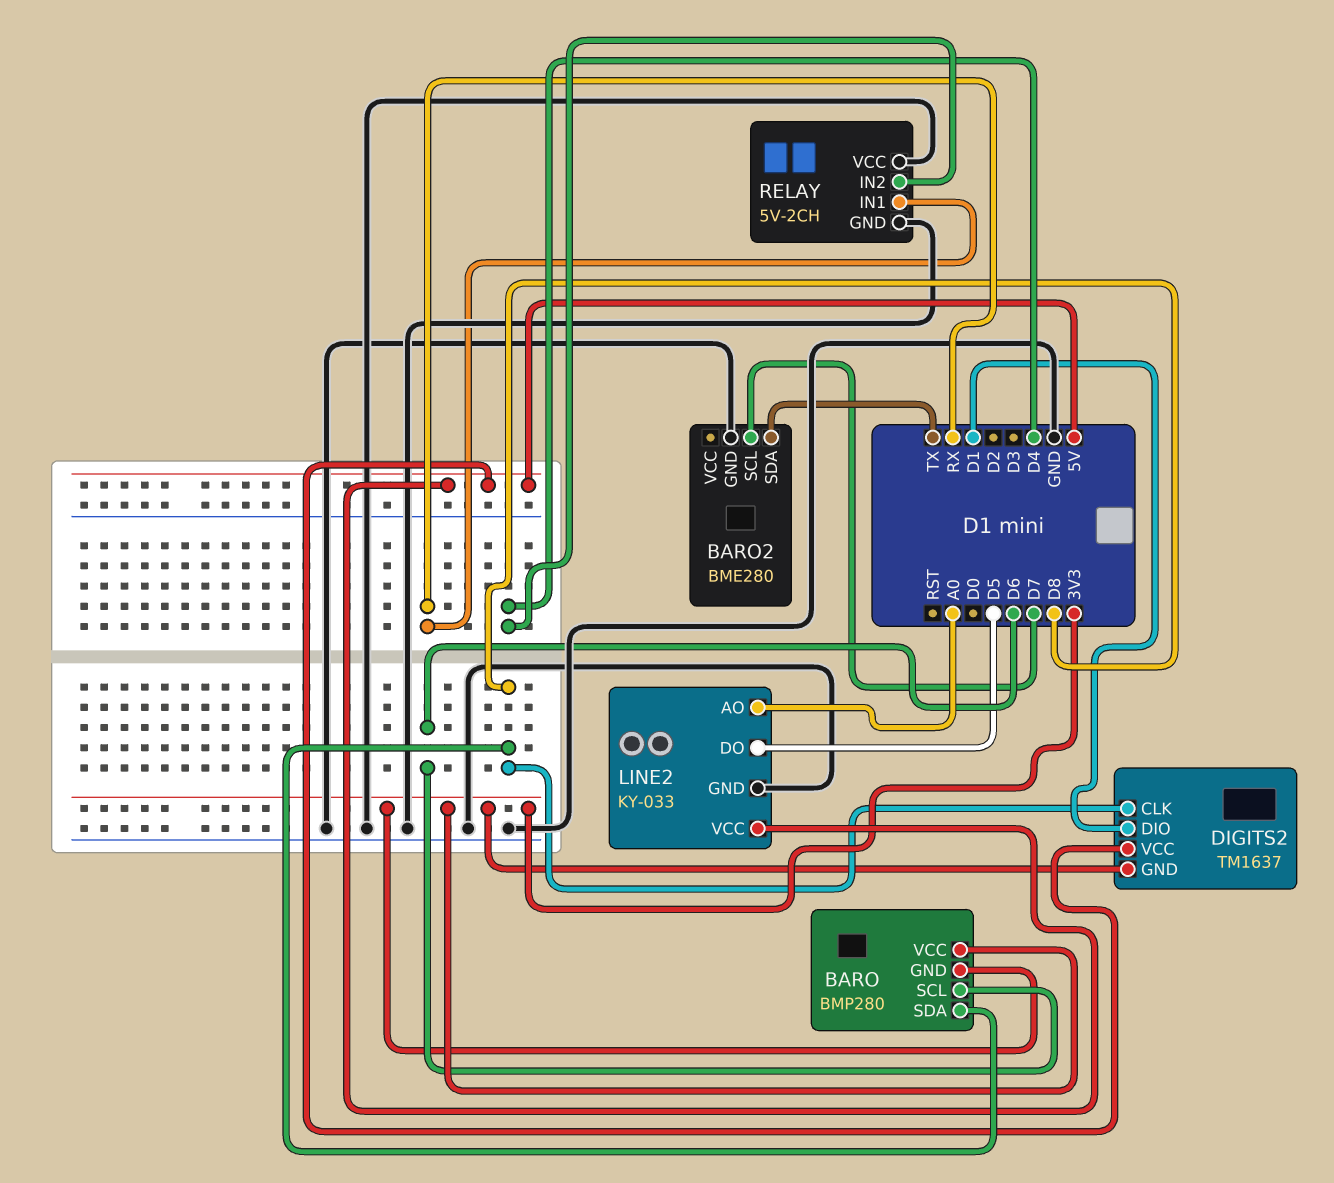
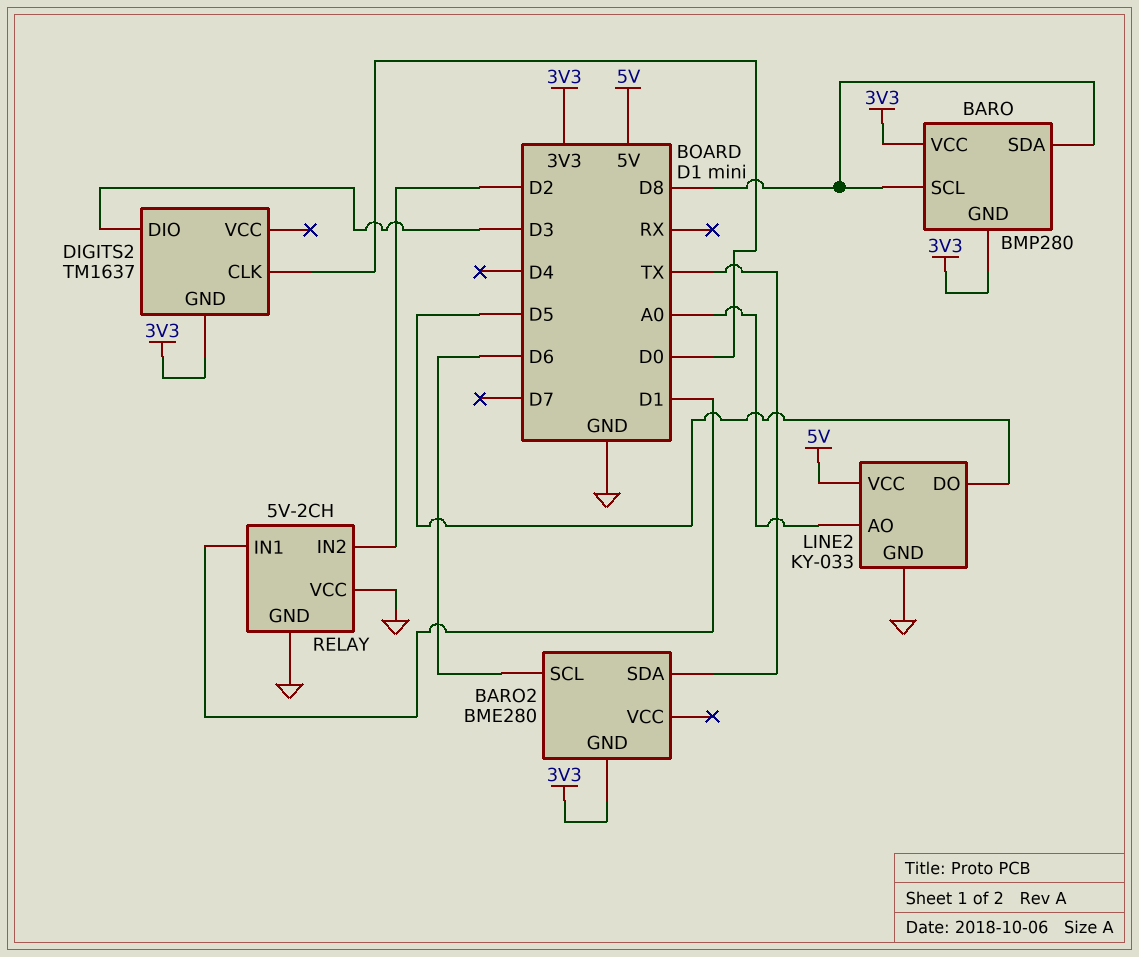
BARO pin SCL: D6 -> D8
BARO2 pin GND: GND -> 3V3
BARO2 pin SCL: D7 -> D6
DIGITS2 pin CLK: D8 -> D0
DIGITS2 pin DIO: D1 -> D3
DIGITS2 pin VCC: 5V -> none
RELAY pin IN1: RX -> D1
RELAY pin IN2: D4 -> D2

